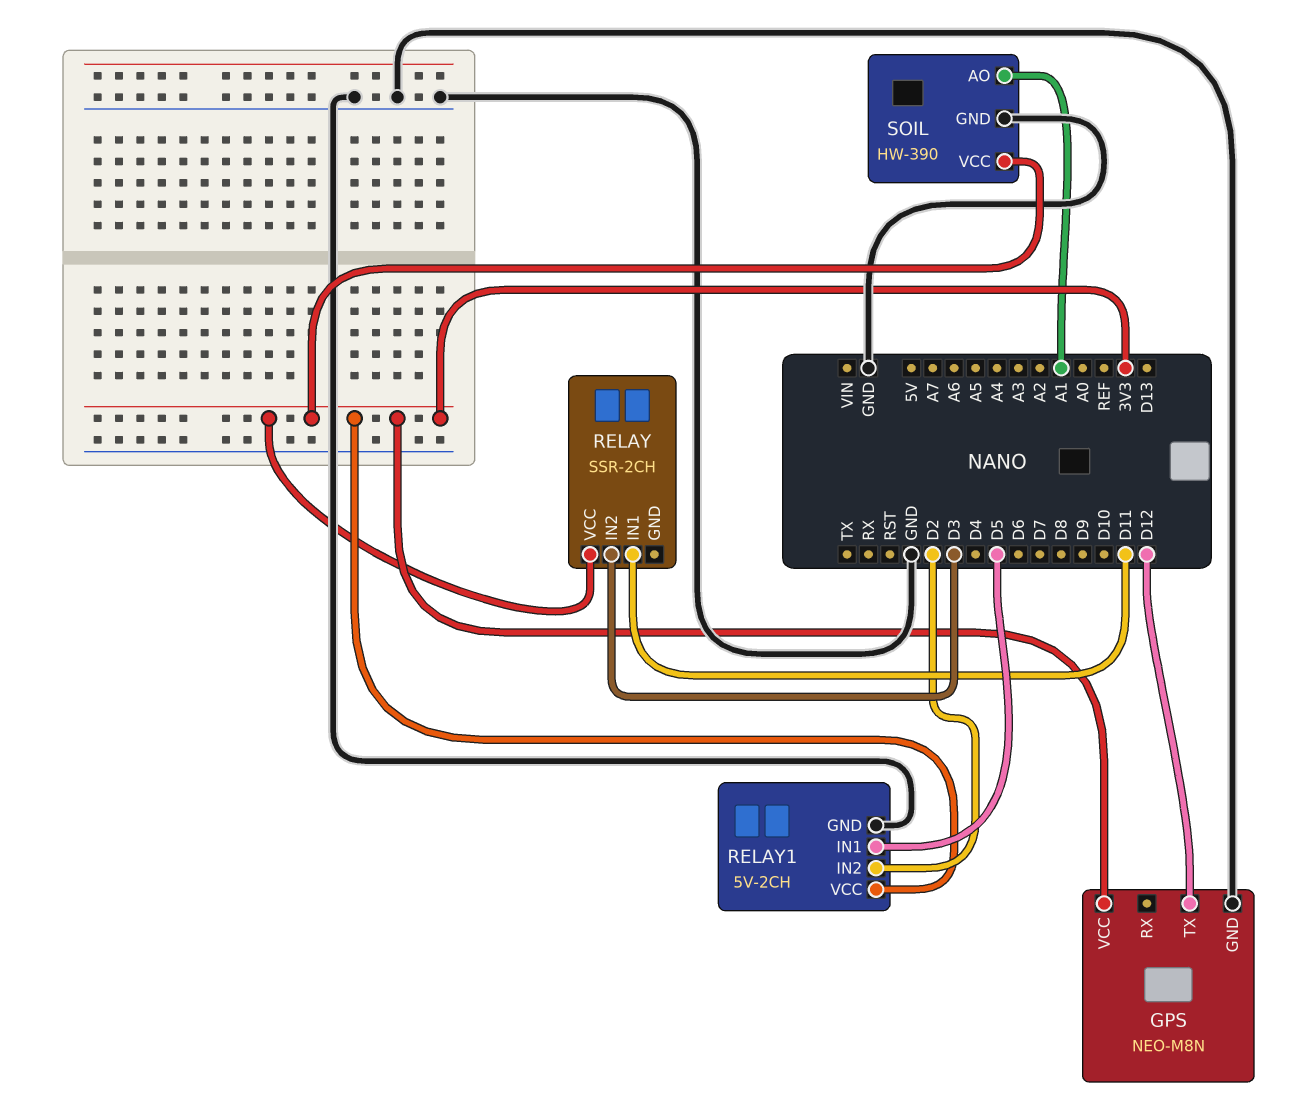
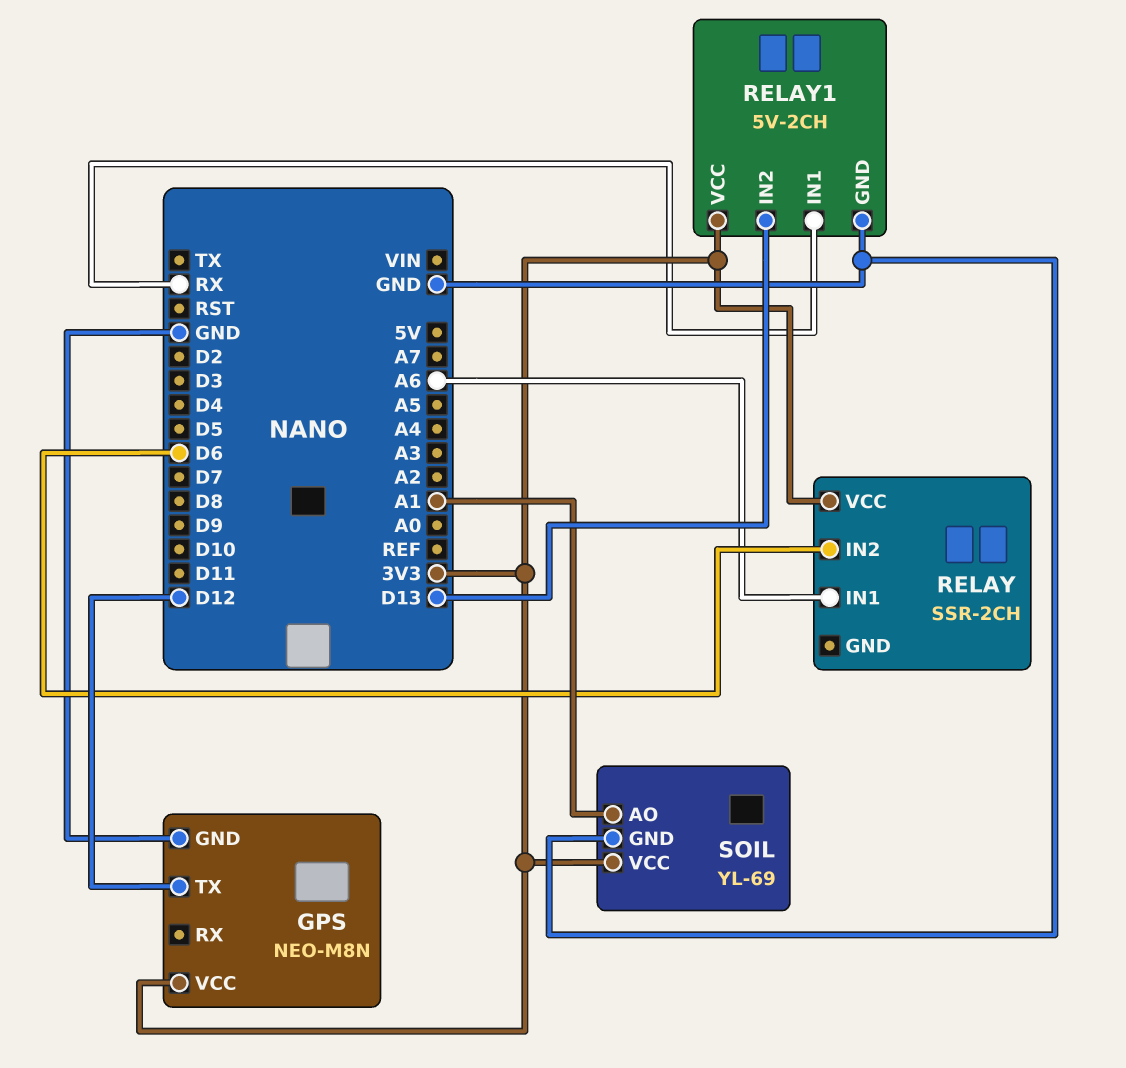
RELAY pin IN1: D11 -> A6
RELAY pin IN2: D3 -> D6
RELAY1 pin IN1: D5 -> RX
RELAY1 pin IN2: D2 -> D13
SOIL: HW-390 -> YL-69

